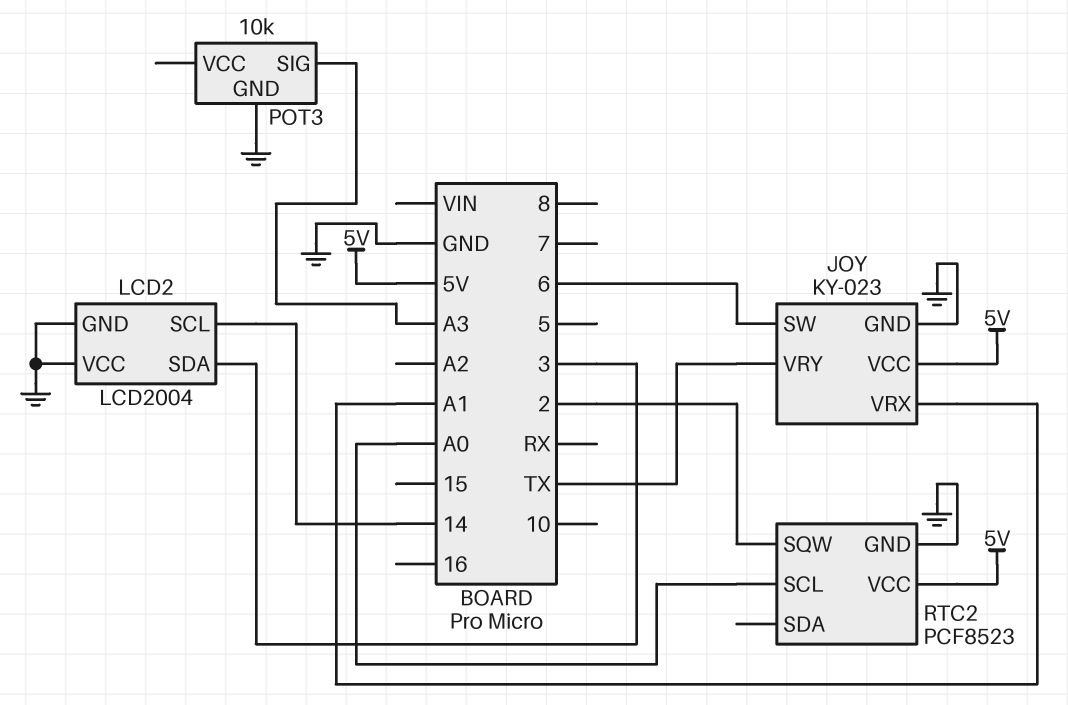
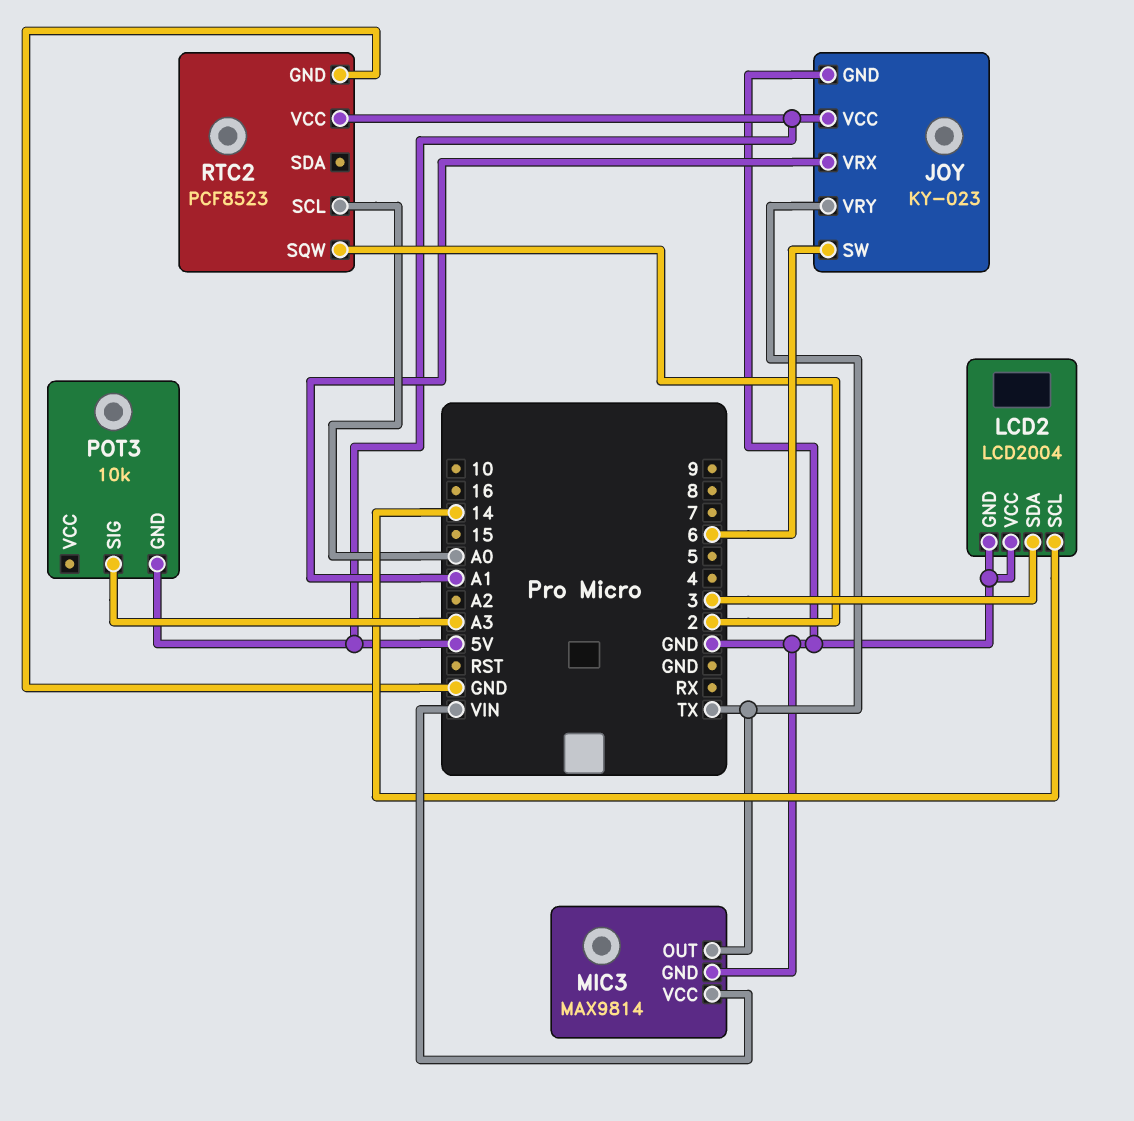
MIC3: none -> MAX9814
MIC3 pin GND: none -> GND
MIC3 pin OUT: none -> TX
MIC3 pin VCC: none -> VIN
POT3 pin GND: GND -> 5V

